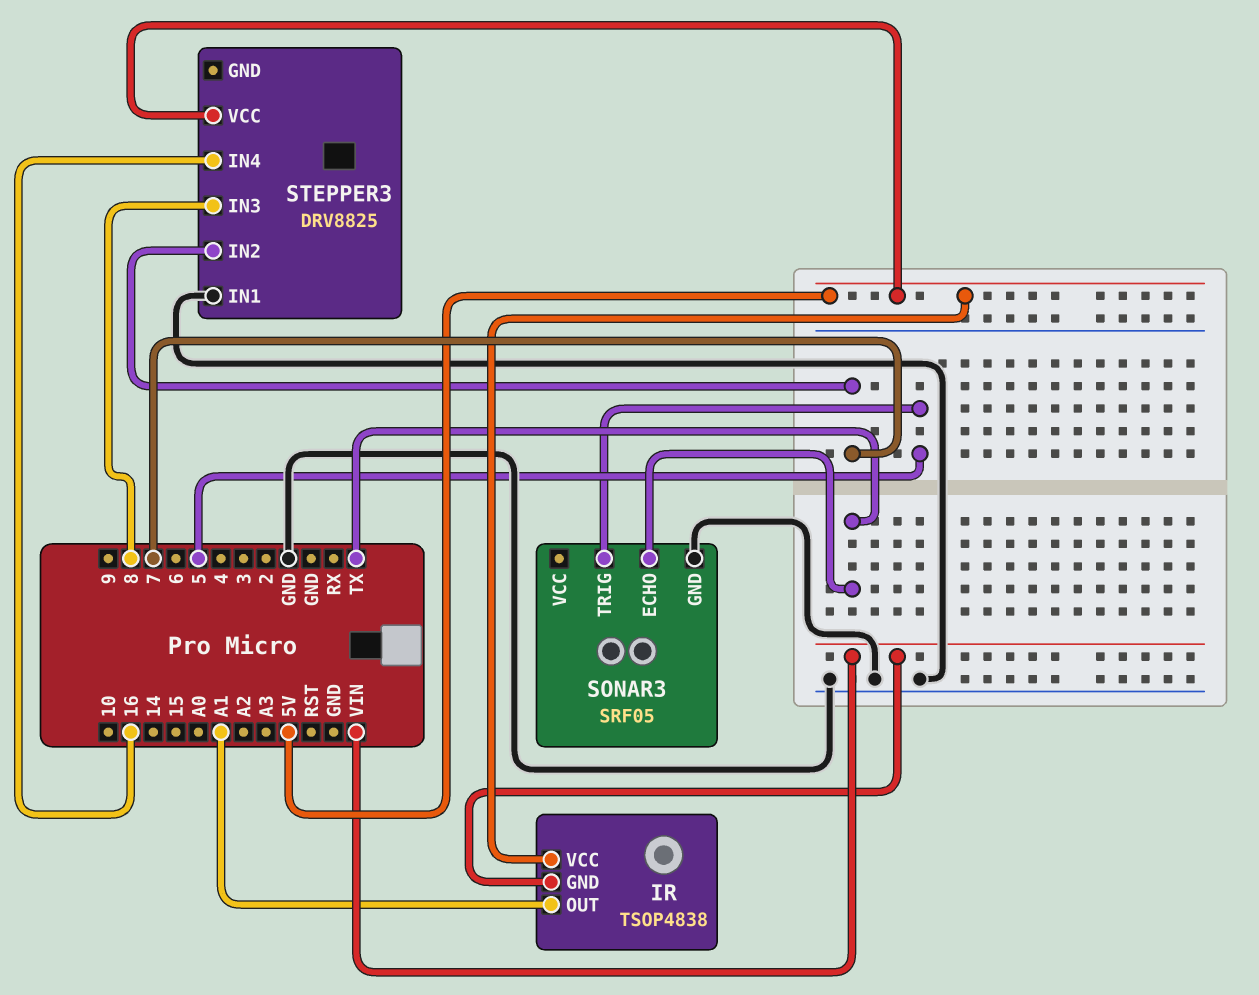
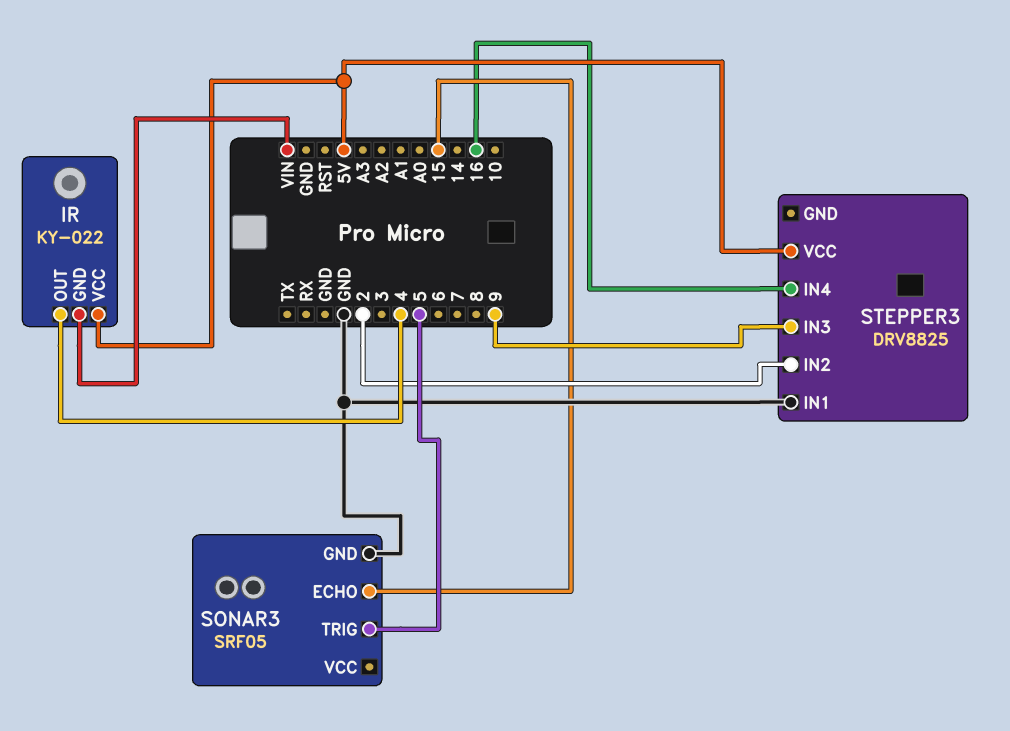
IR: TSOP4838 -> KY-022
IR pin OUT: A1 -> 4
SONAR3 pin ECHO: TX -> 15
STEPPER3 pin IN2: 7 -> 2
STEPPER3 pin IN3: 8 -> 9

